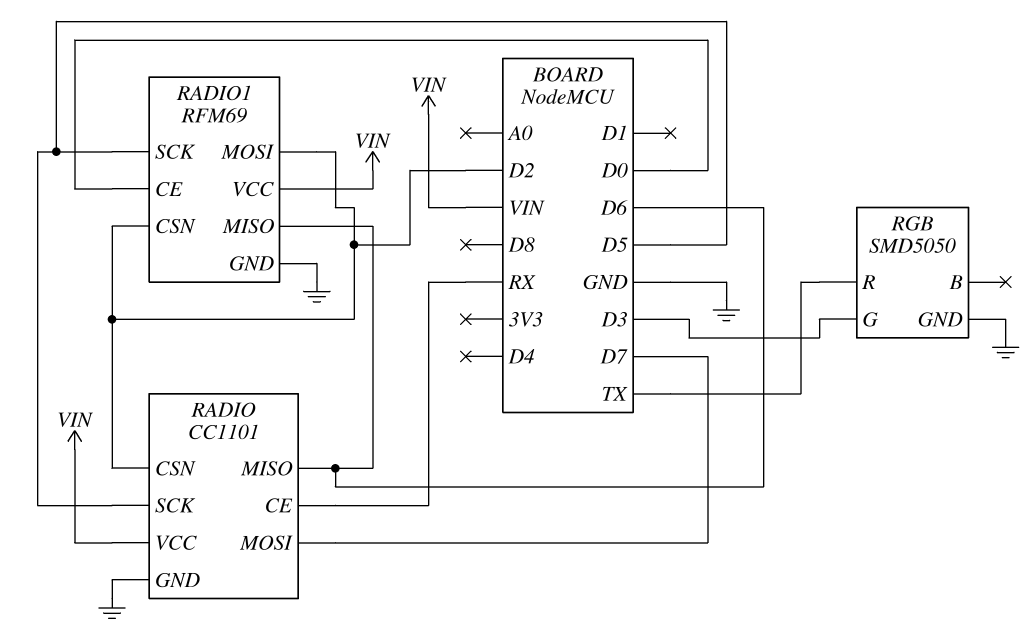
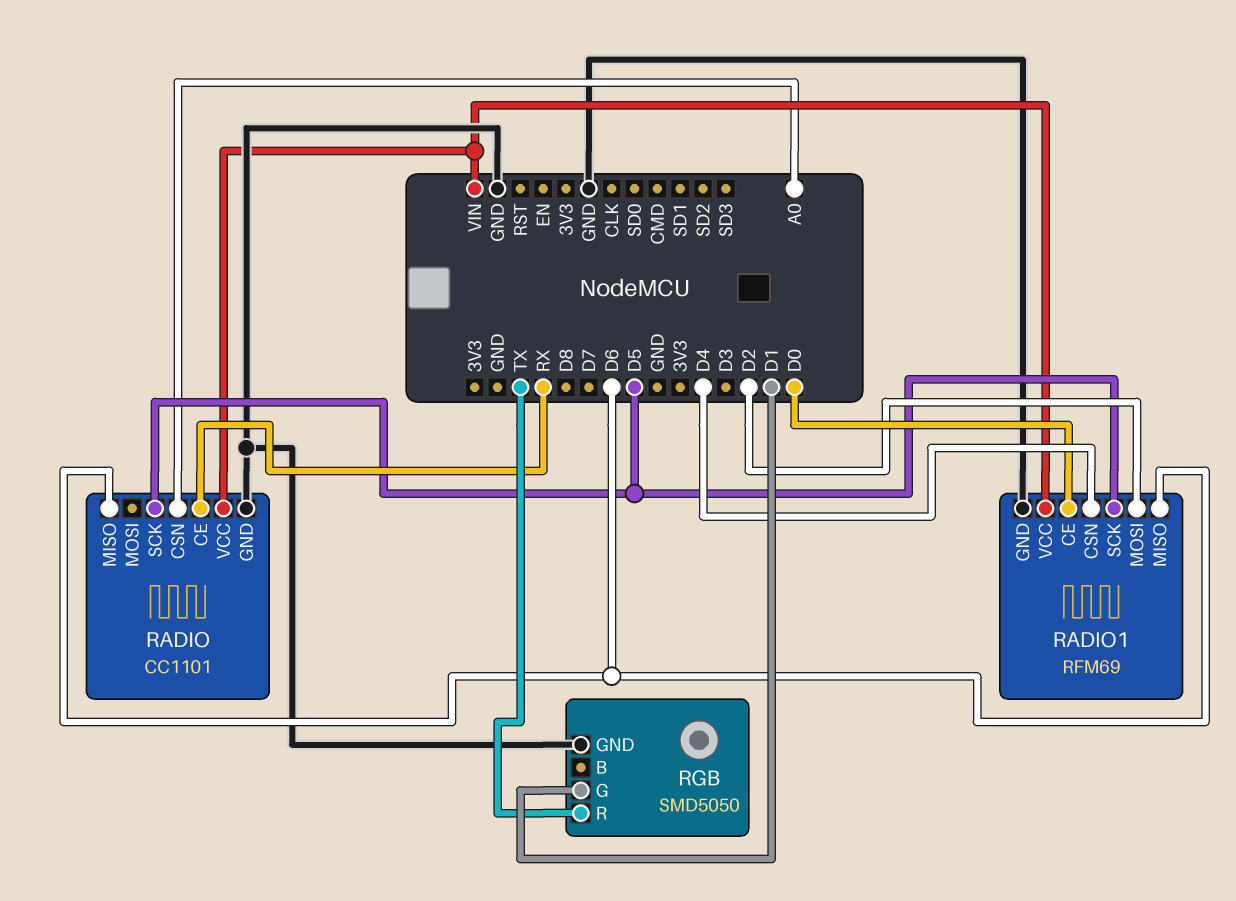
RADIO pin CSN: D2 -> A0
RADIO pin MOSI: D7 -> none
RADIO1 pin CSN: D2 -> D4
RGB pin G: D3 -> D1

